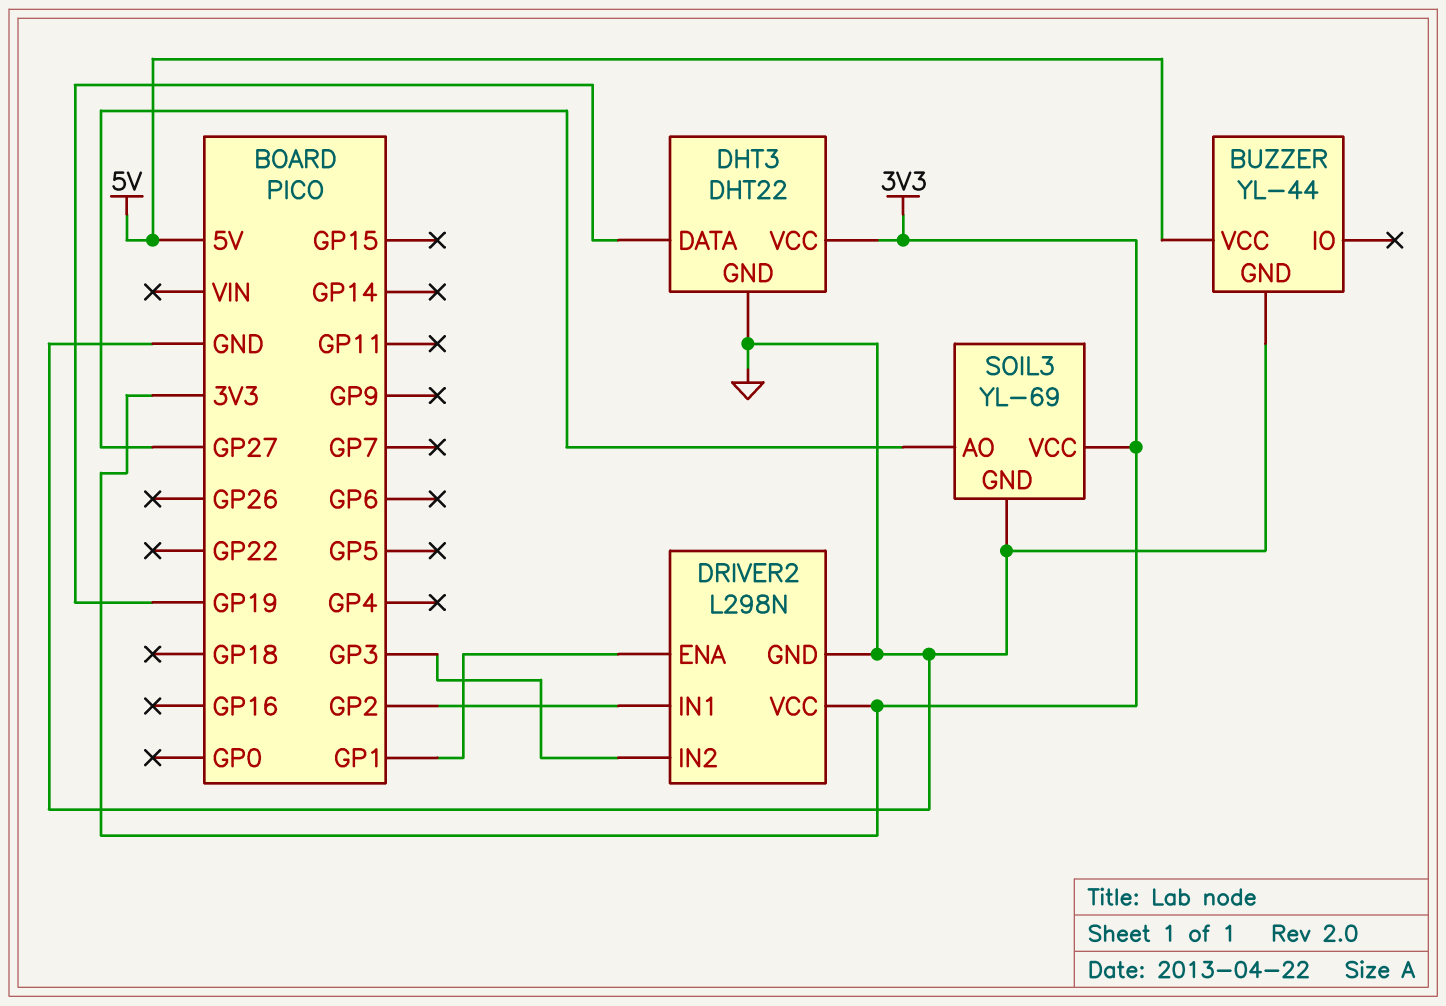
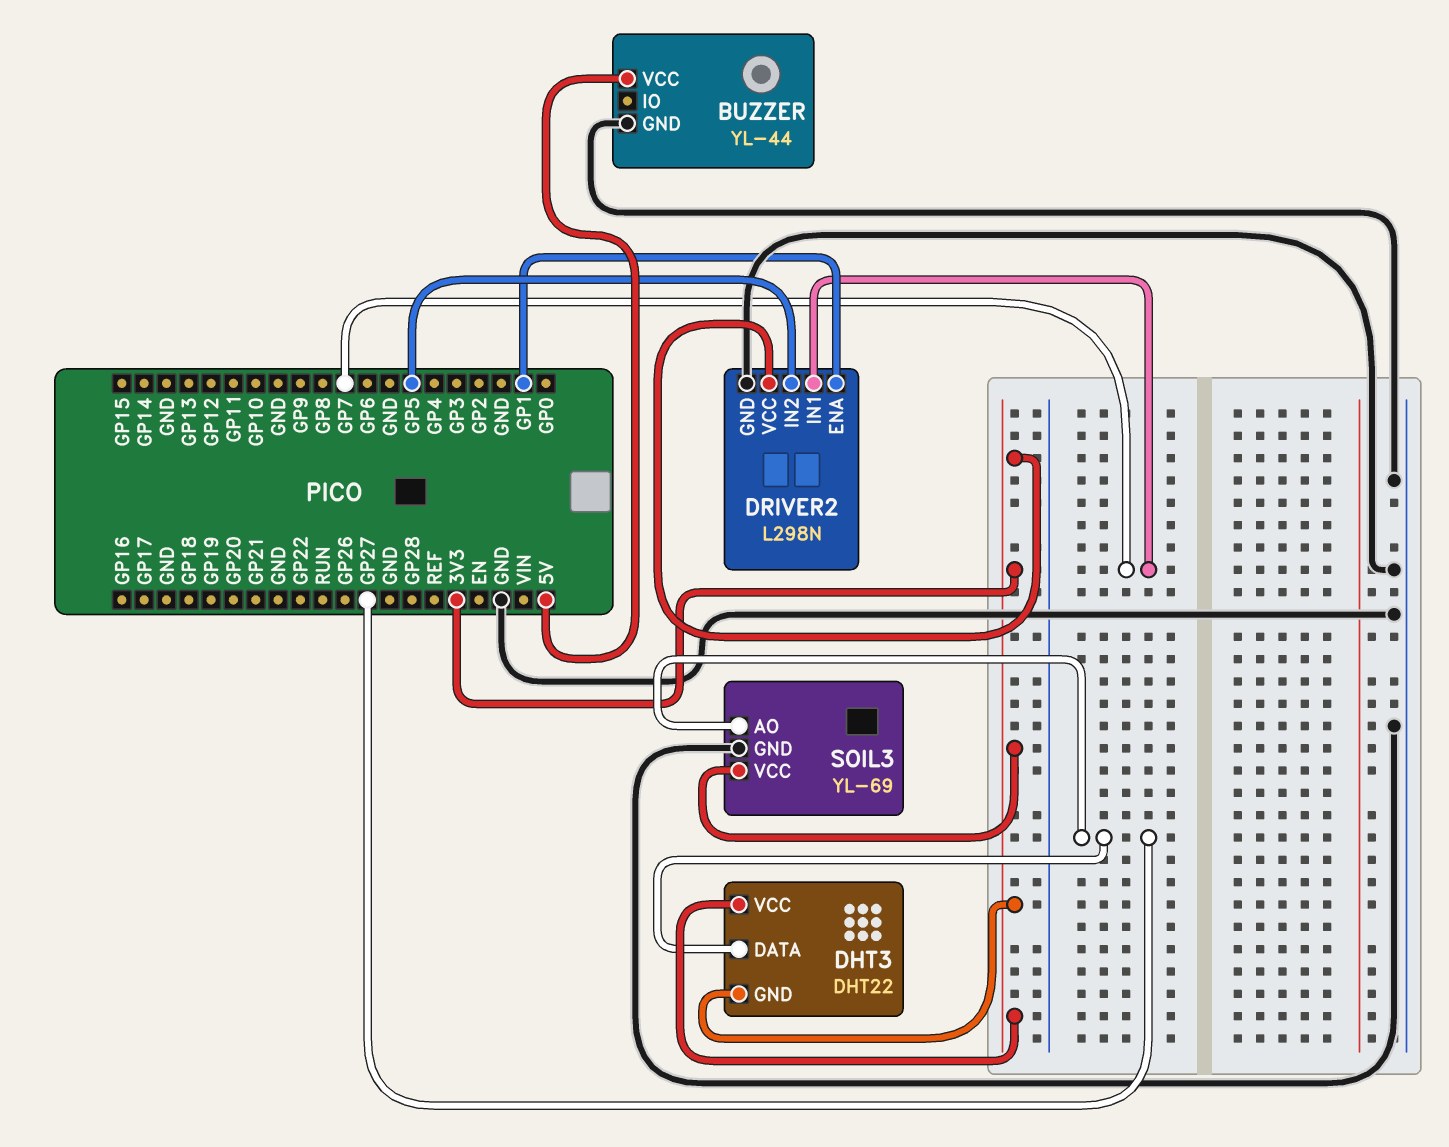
DHT3 pin DATA: GP19 -> GP27
DHT3 pin GND: GND -> 3V3
DRIVER2 pin IN1: GP2 -> GP7
DRIVER2 pin IN2: GP3 -> GP5

